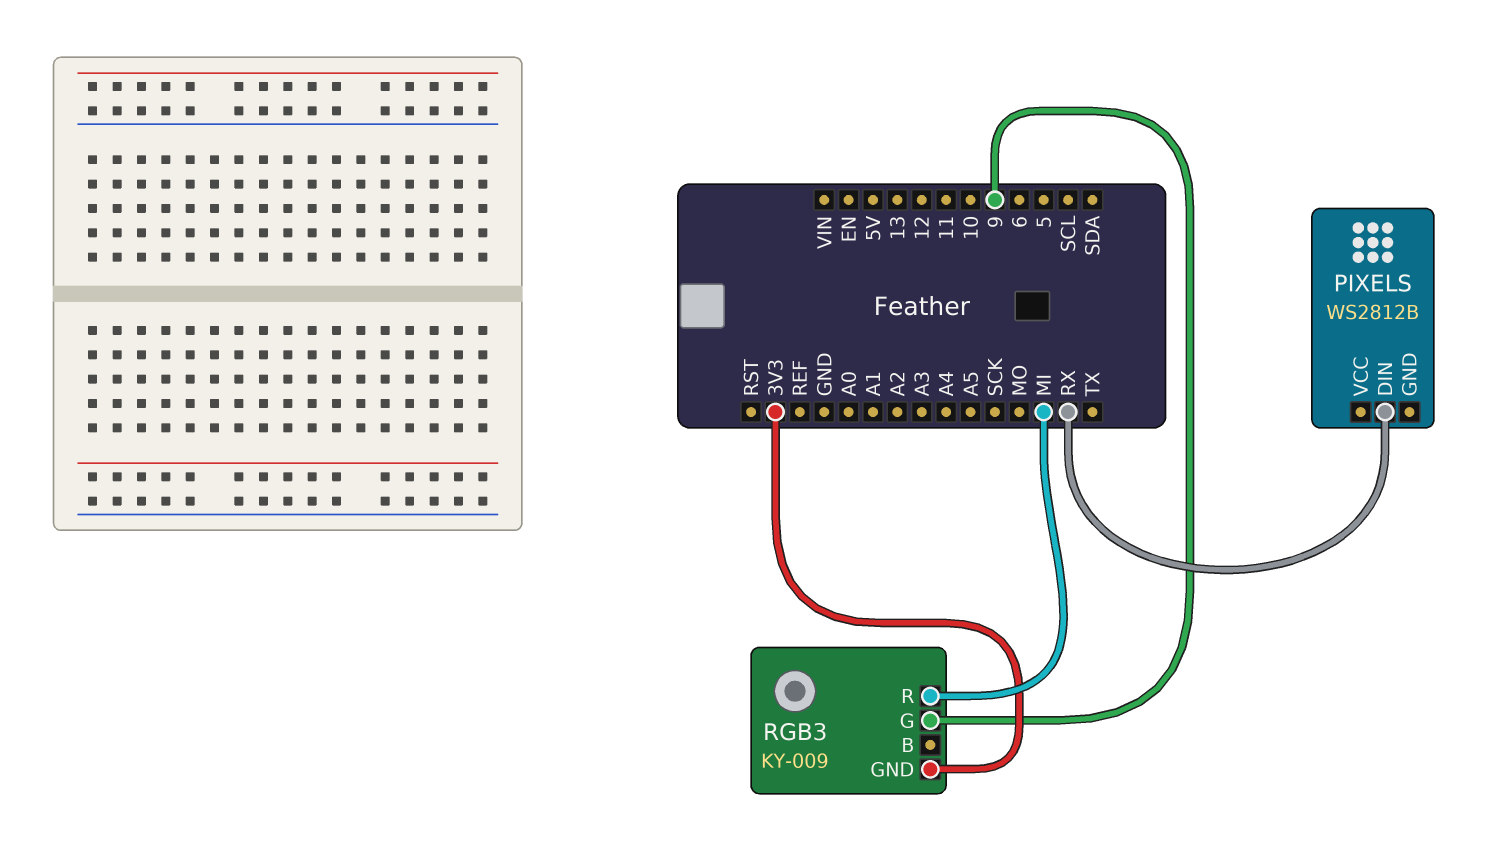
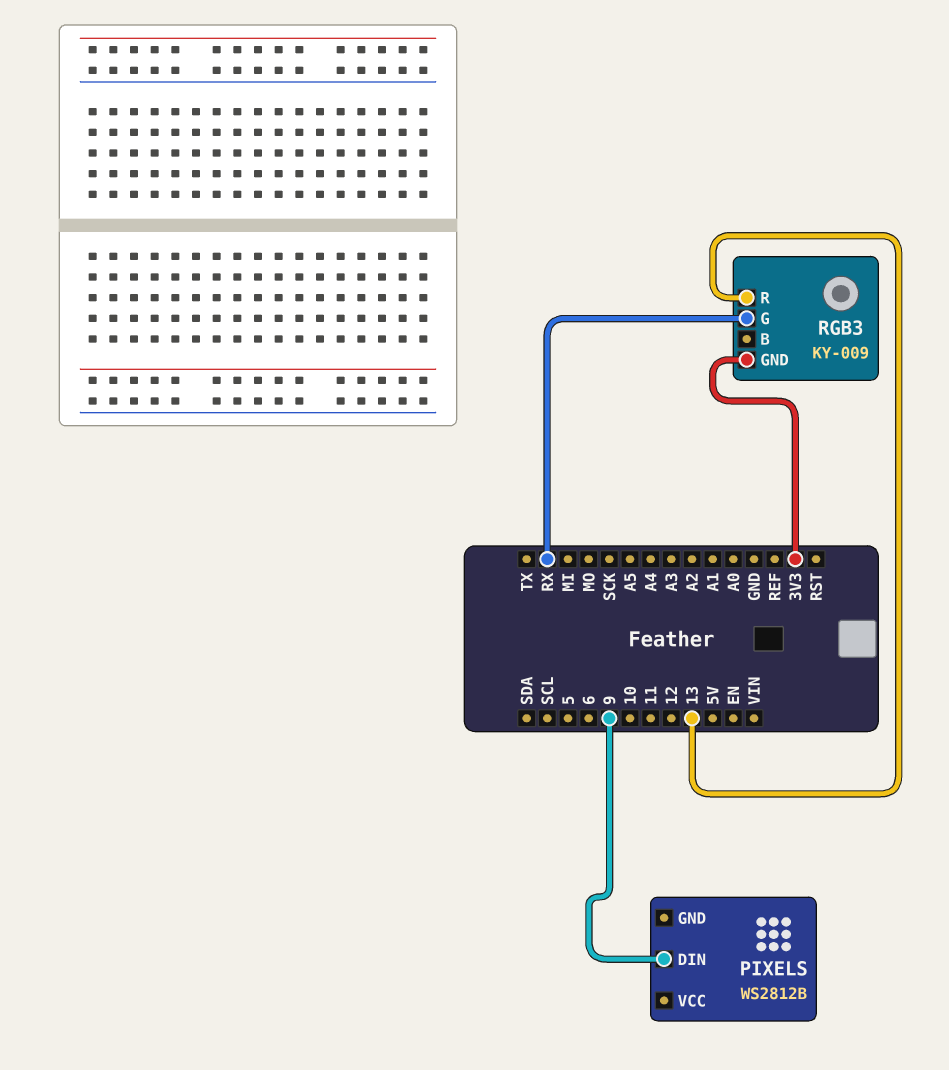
PIXELS pin DIN: RX -> 9
RGB3 pin G: 9 -> RX
RGB3 pin R: MI -> 13

